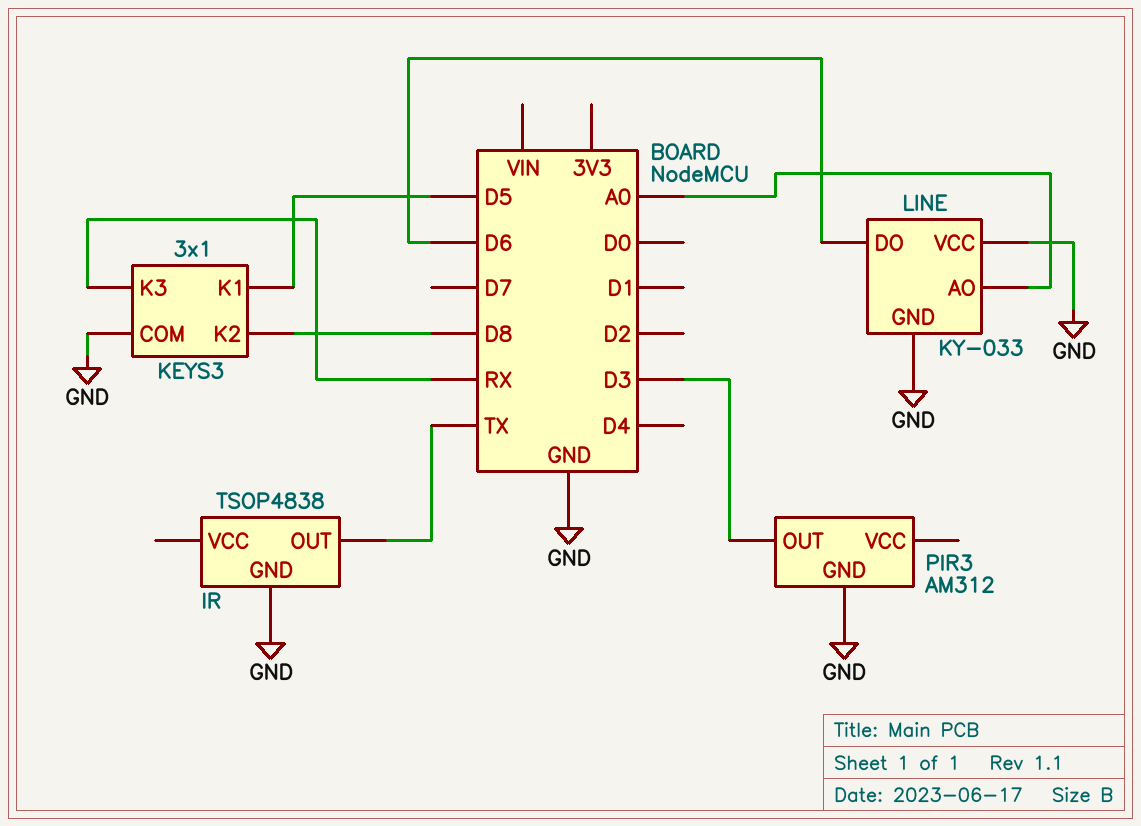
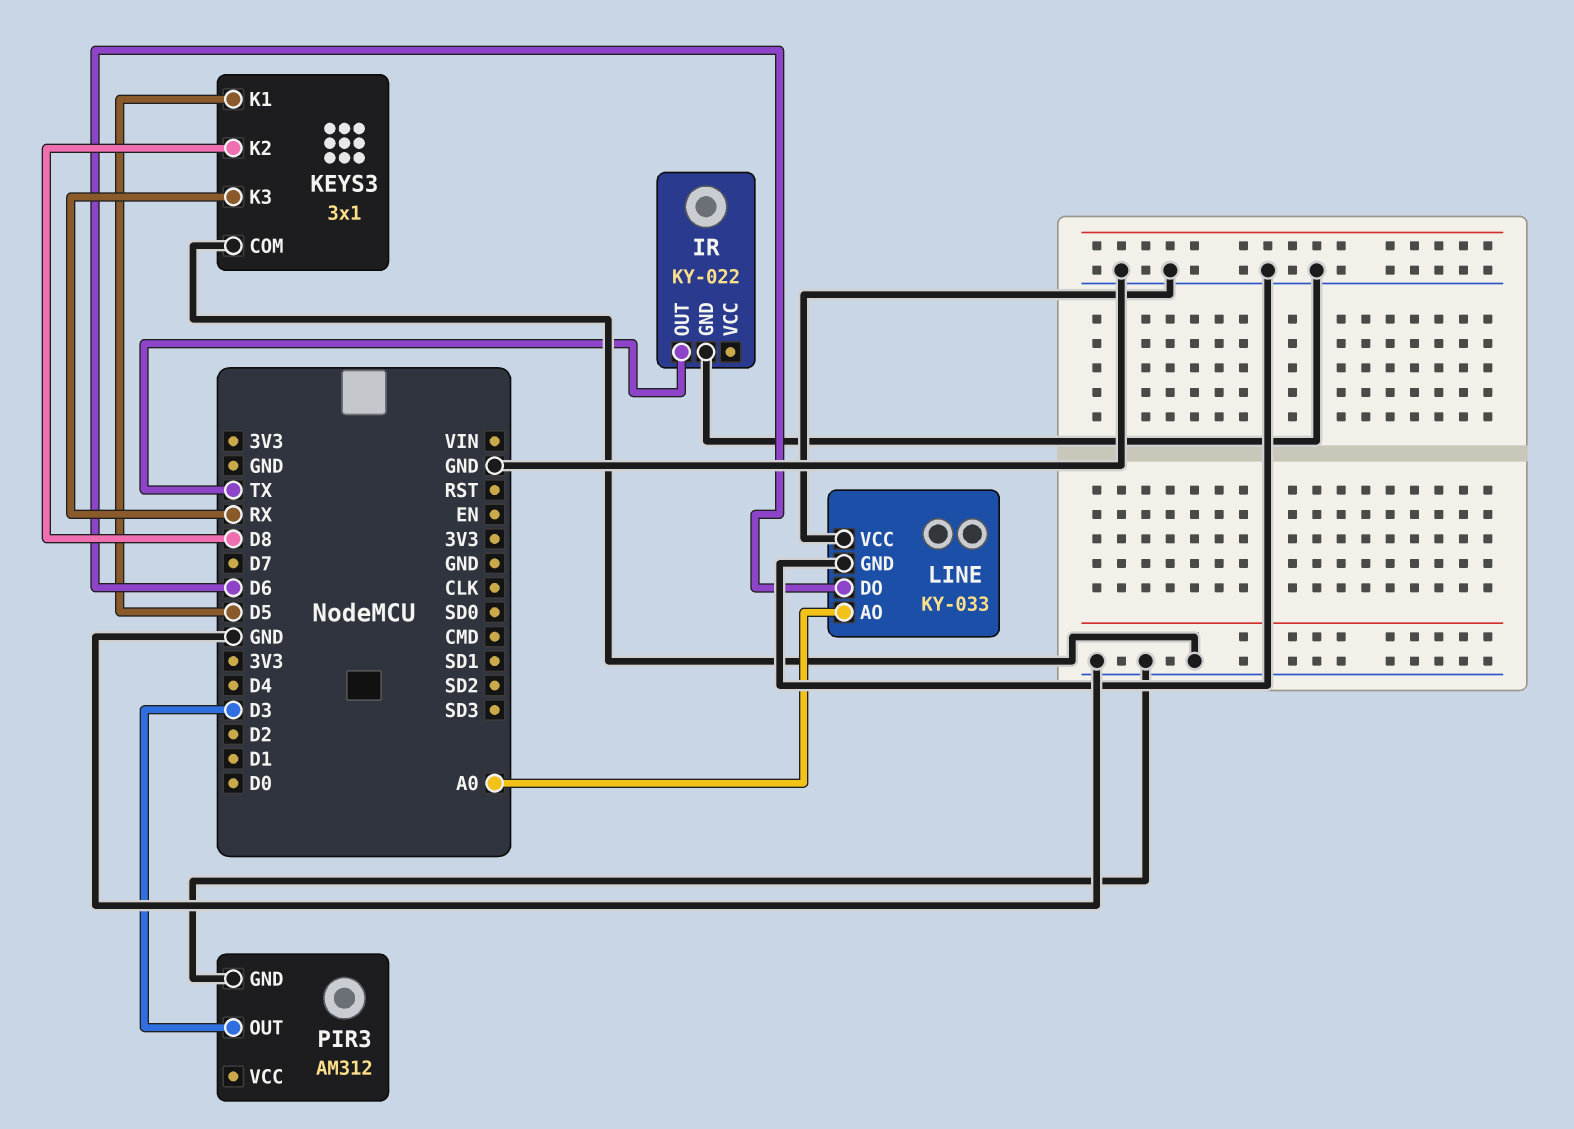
IR: TSOP4838 -> KY-022

